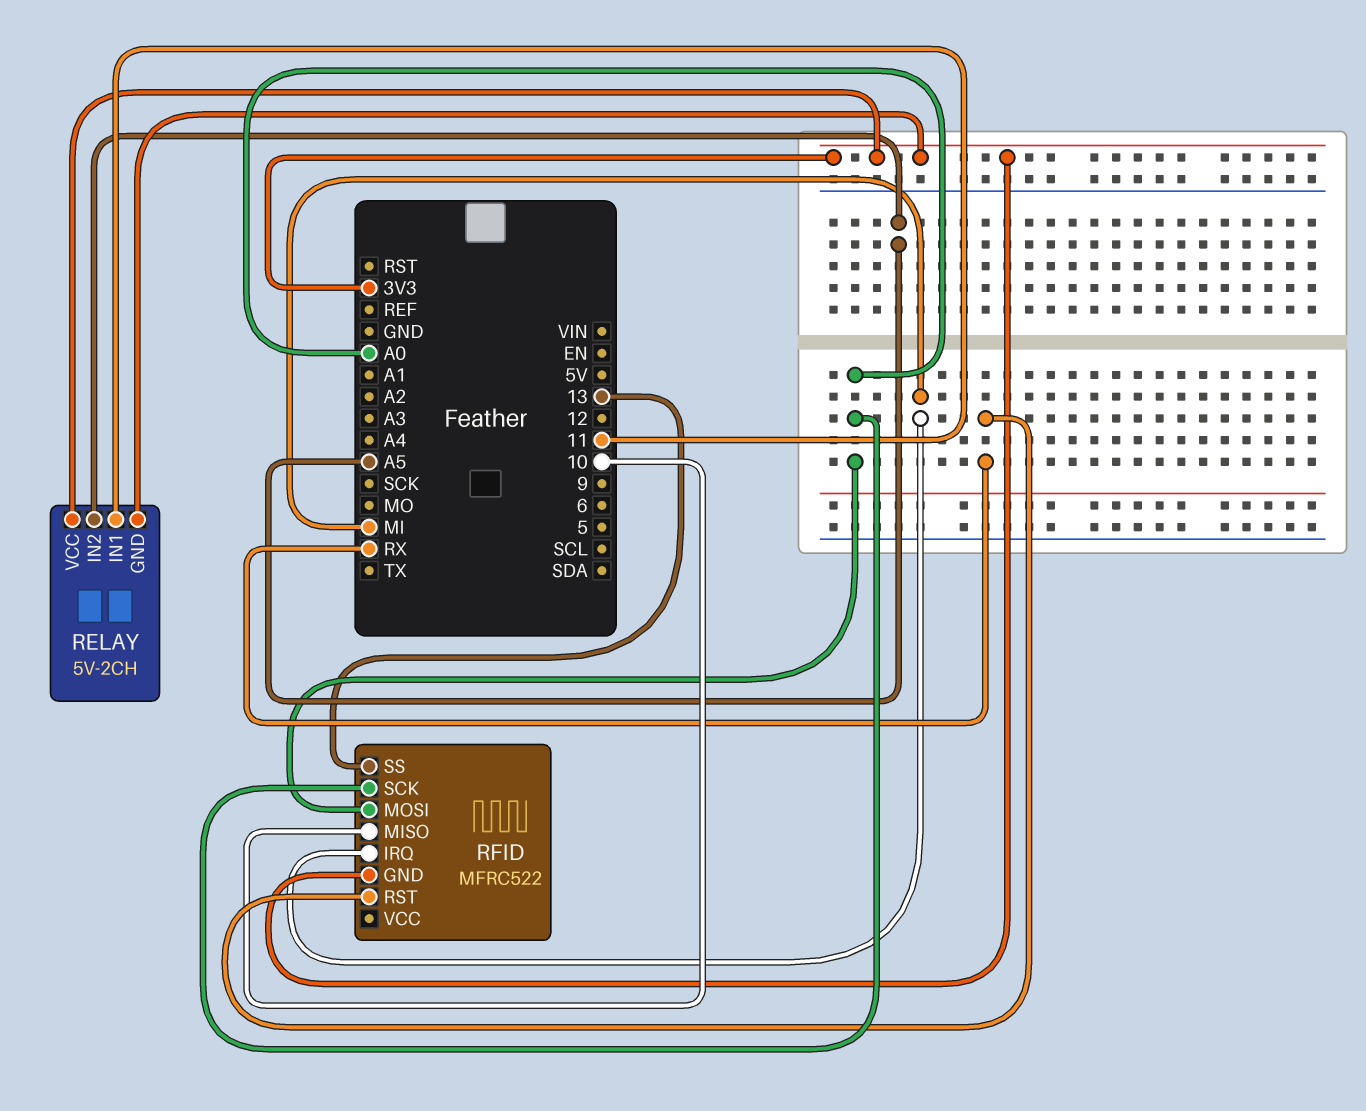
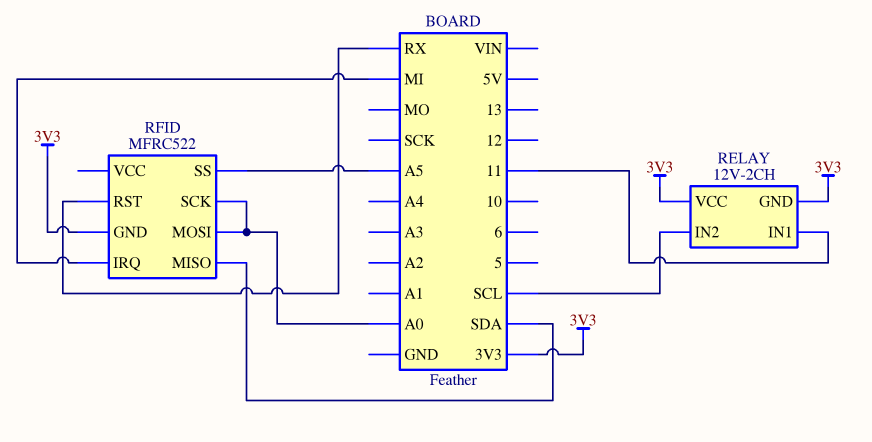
RELAY: 5V-2CH -> 12V-2CH
RELAY pin IN2: A5 -> SCL
RFID pin MISO: 10 -> SDA
RFID pin SS: 13 -> A5

